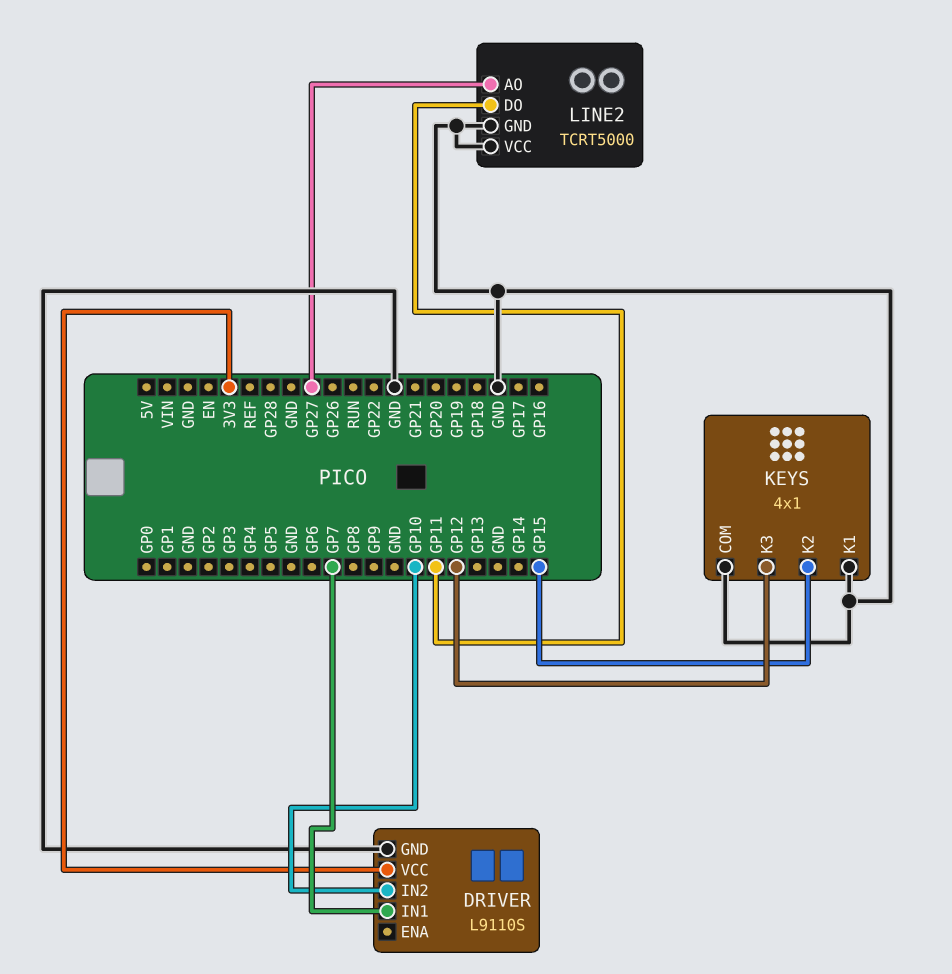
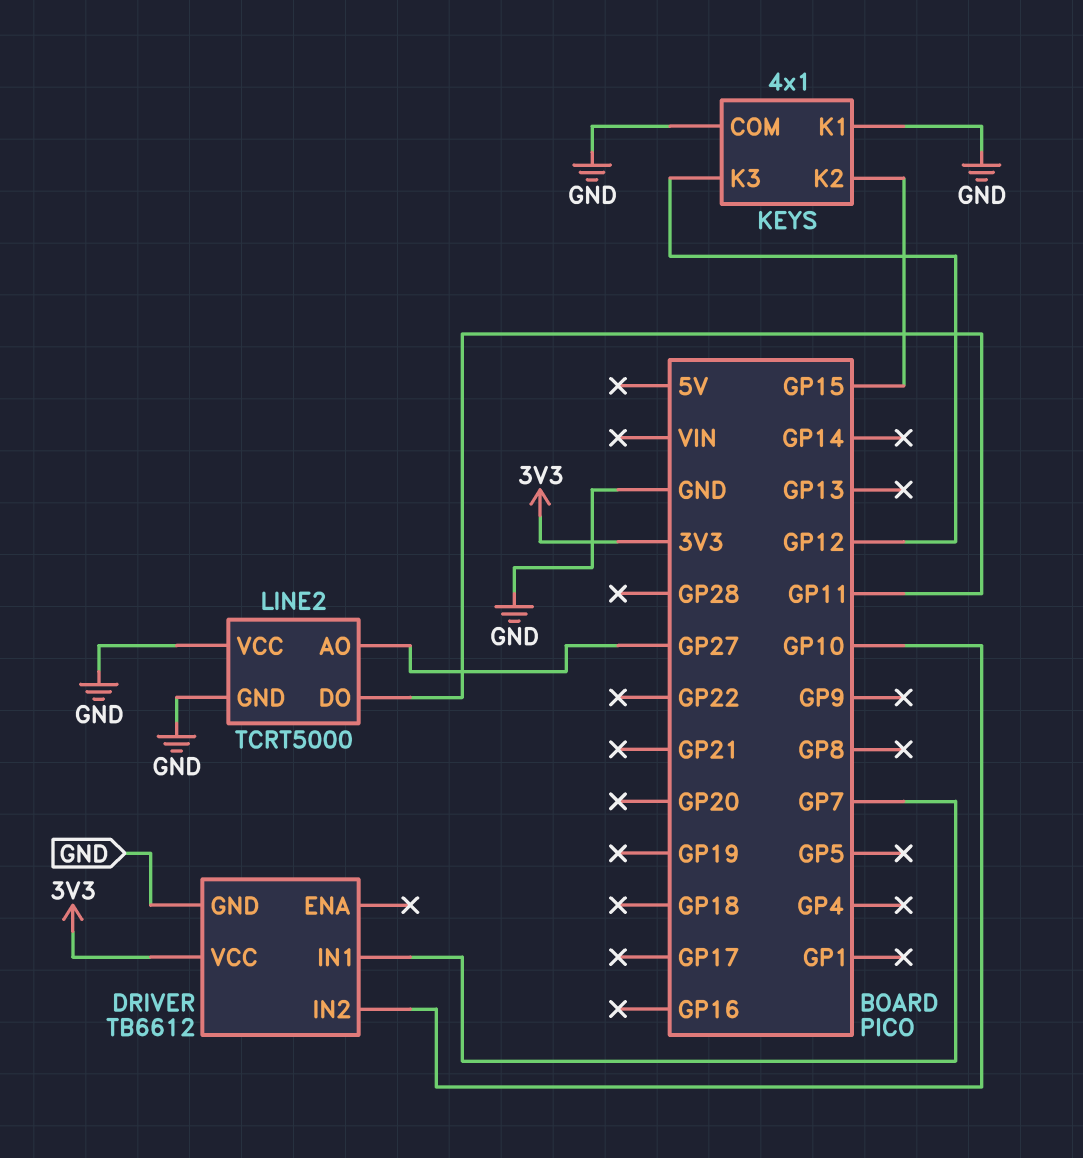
DRIVER: L9110S -> TB6612

